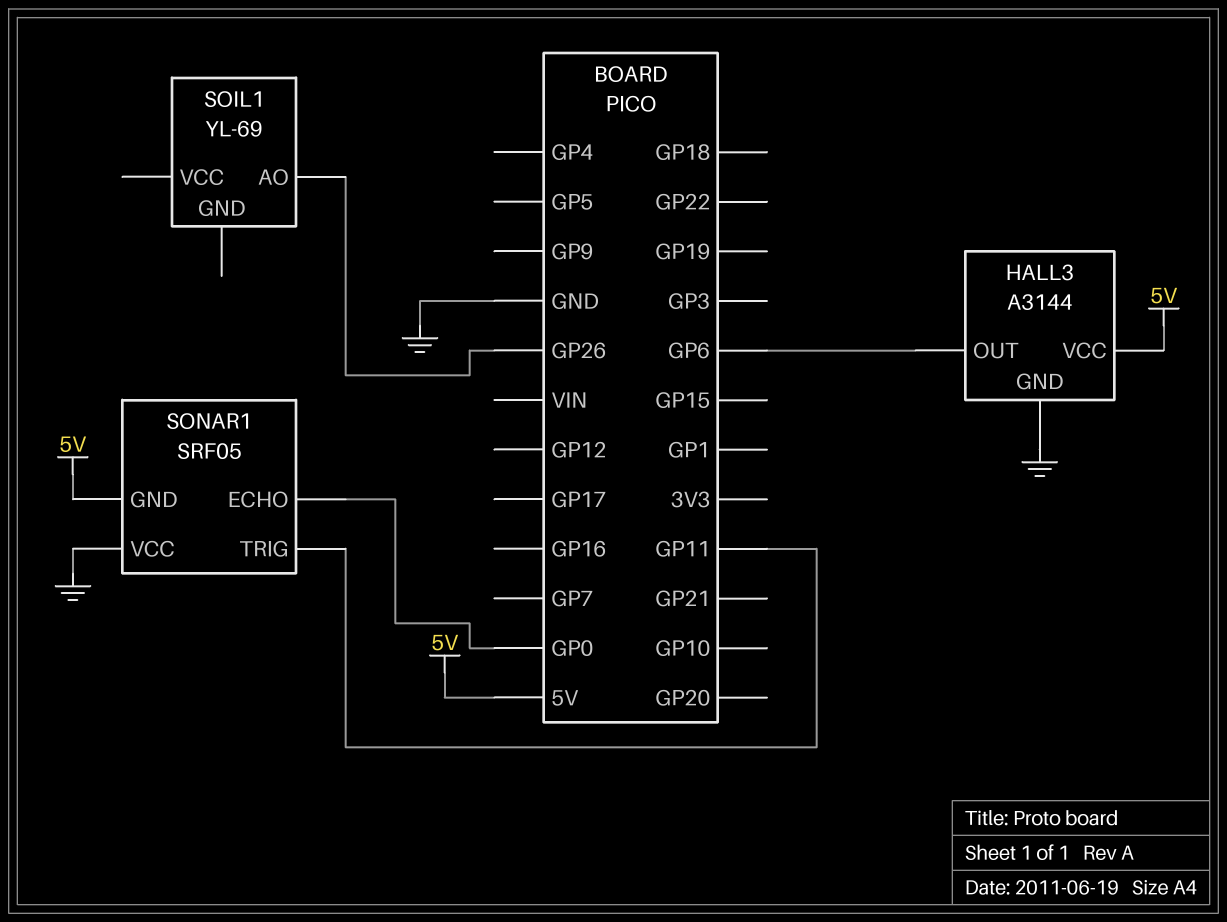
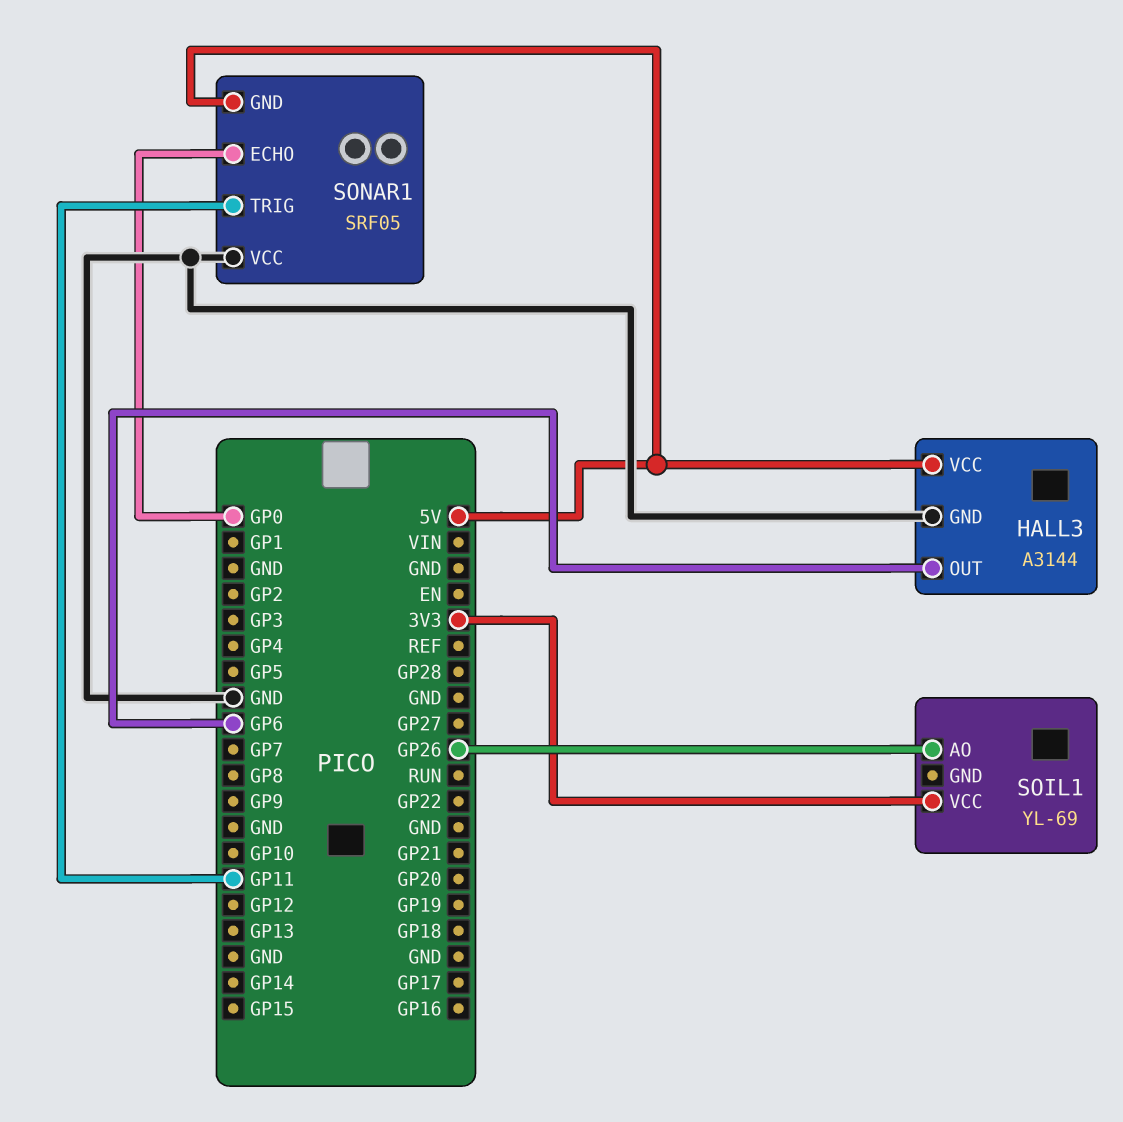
SOIL1 pin VCC: none -> 3V3

